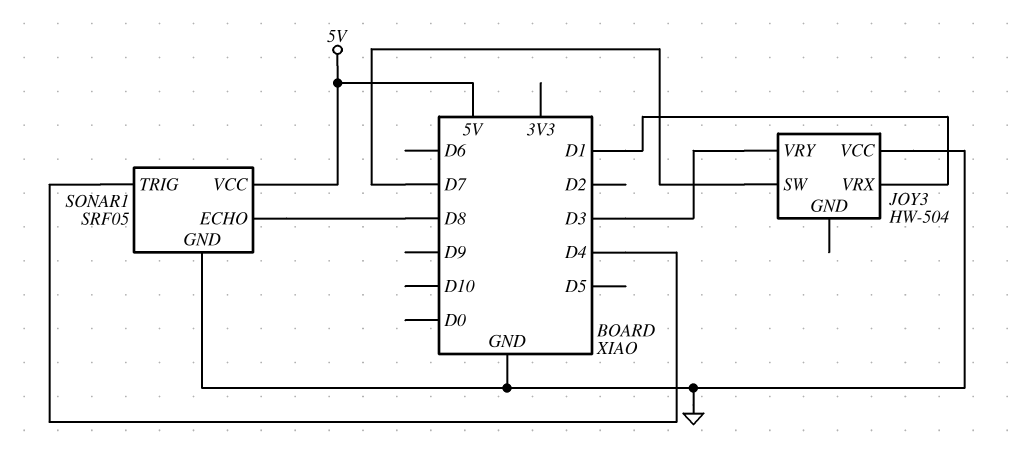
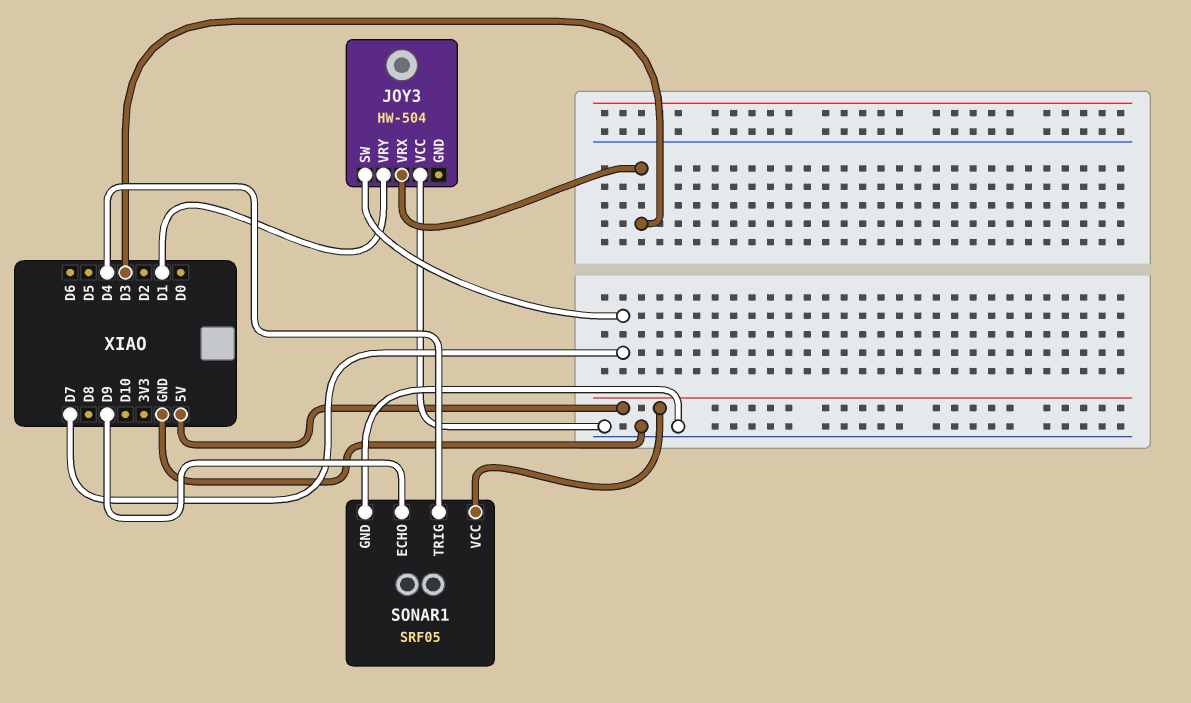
JOY3 pin VRX: D1 -> D3
JOY3 pin VRY: D3 -> D1
SONAR1 pin ECHO: D8 -> D9

